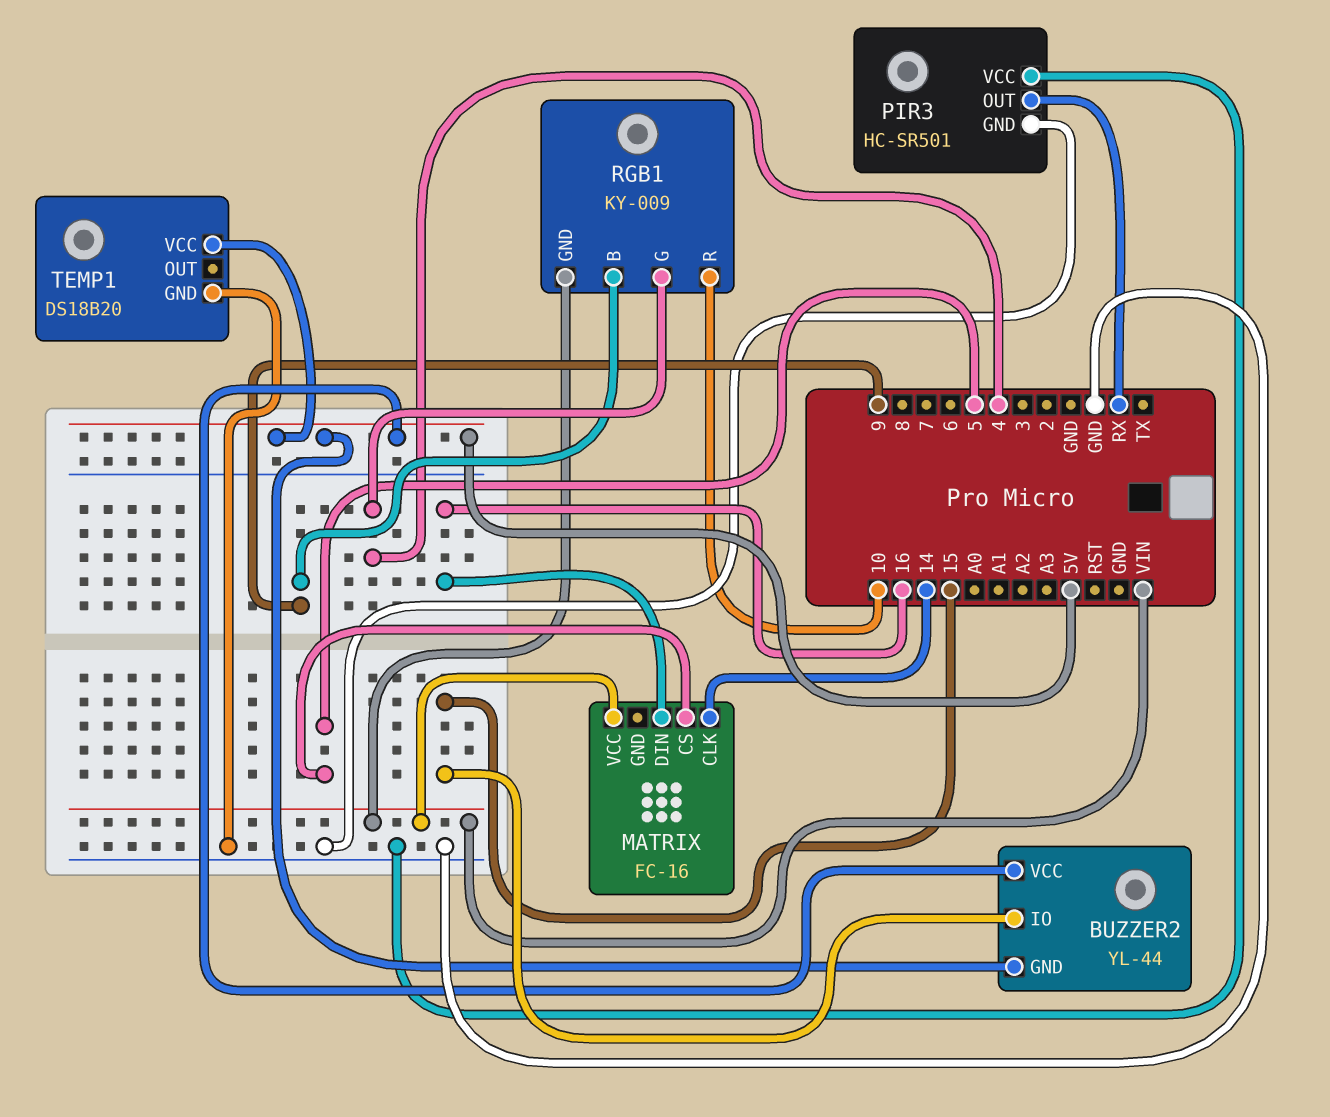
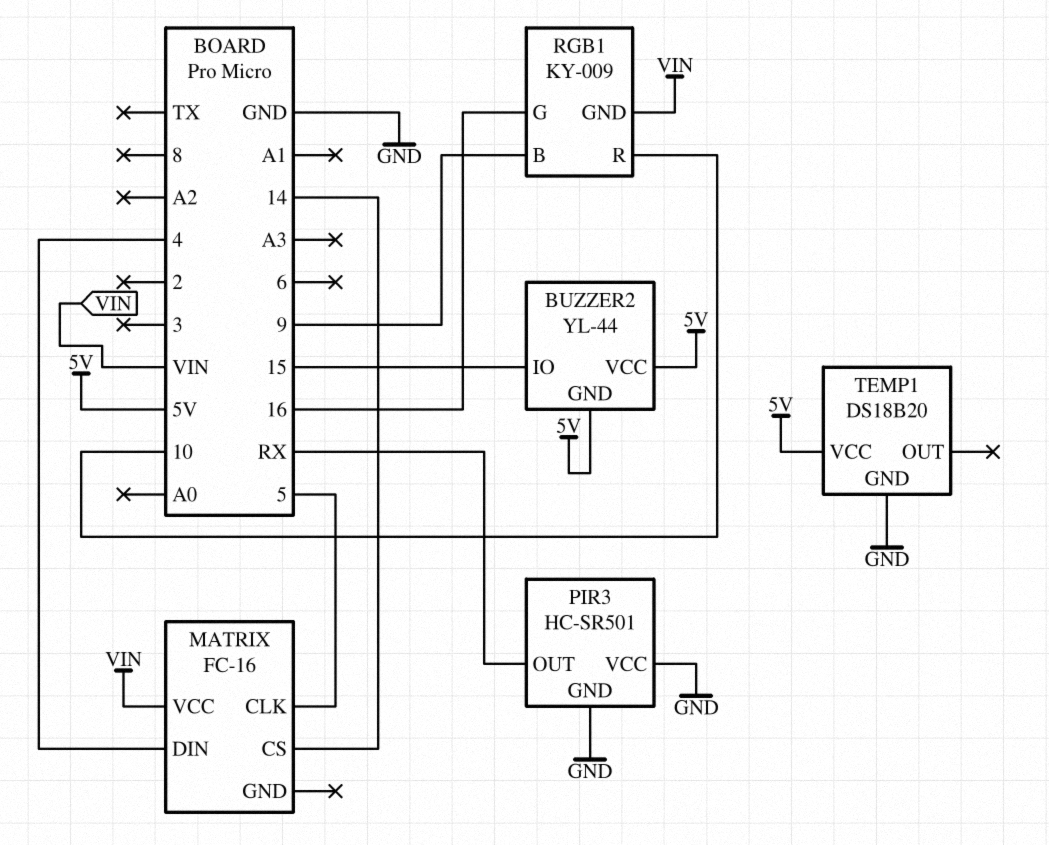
MATRIX pin CLK: 14 -> 5
MATRIX pin CS: 5 -> 14
MATRIX pin DIN: 16 -> 4
RGB1 pin G: 4 -> 16

